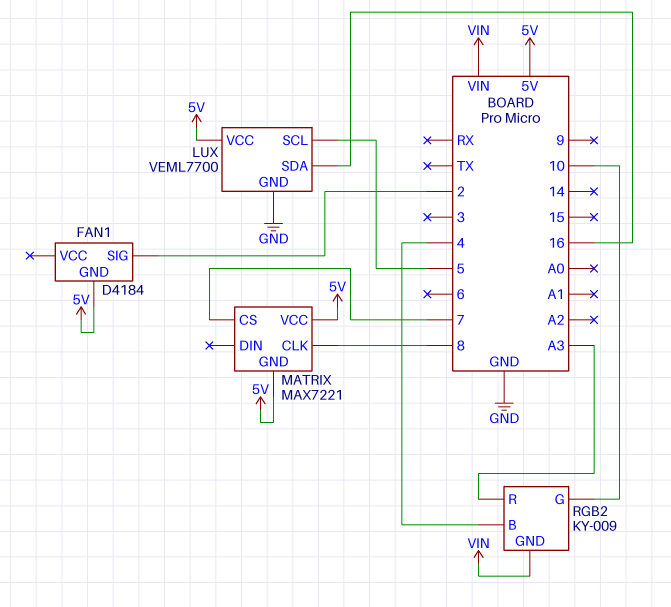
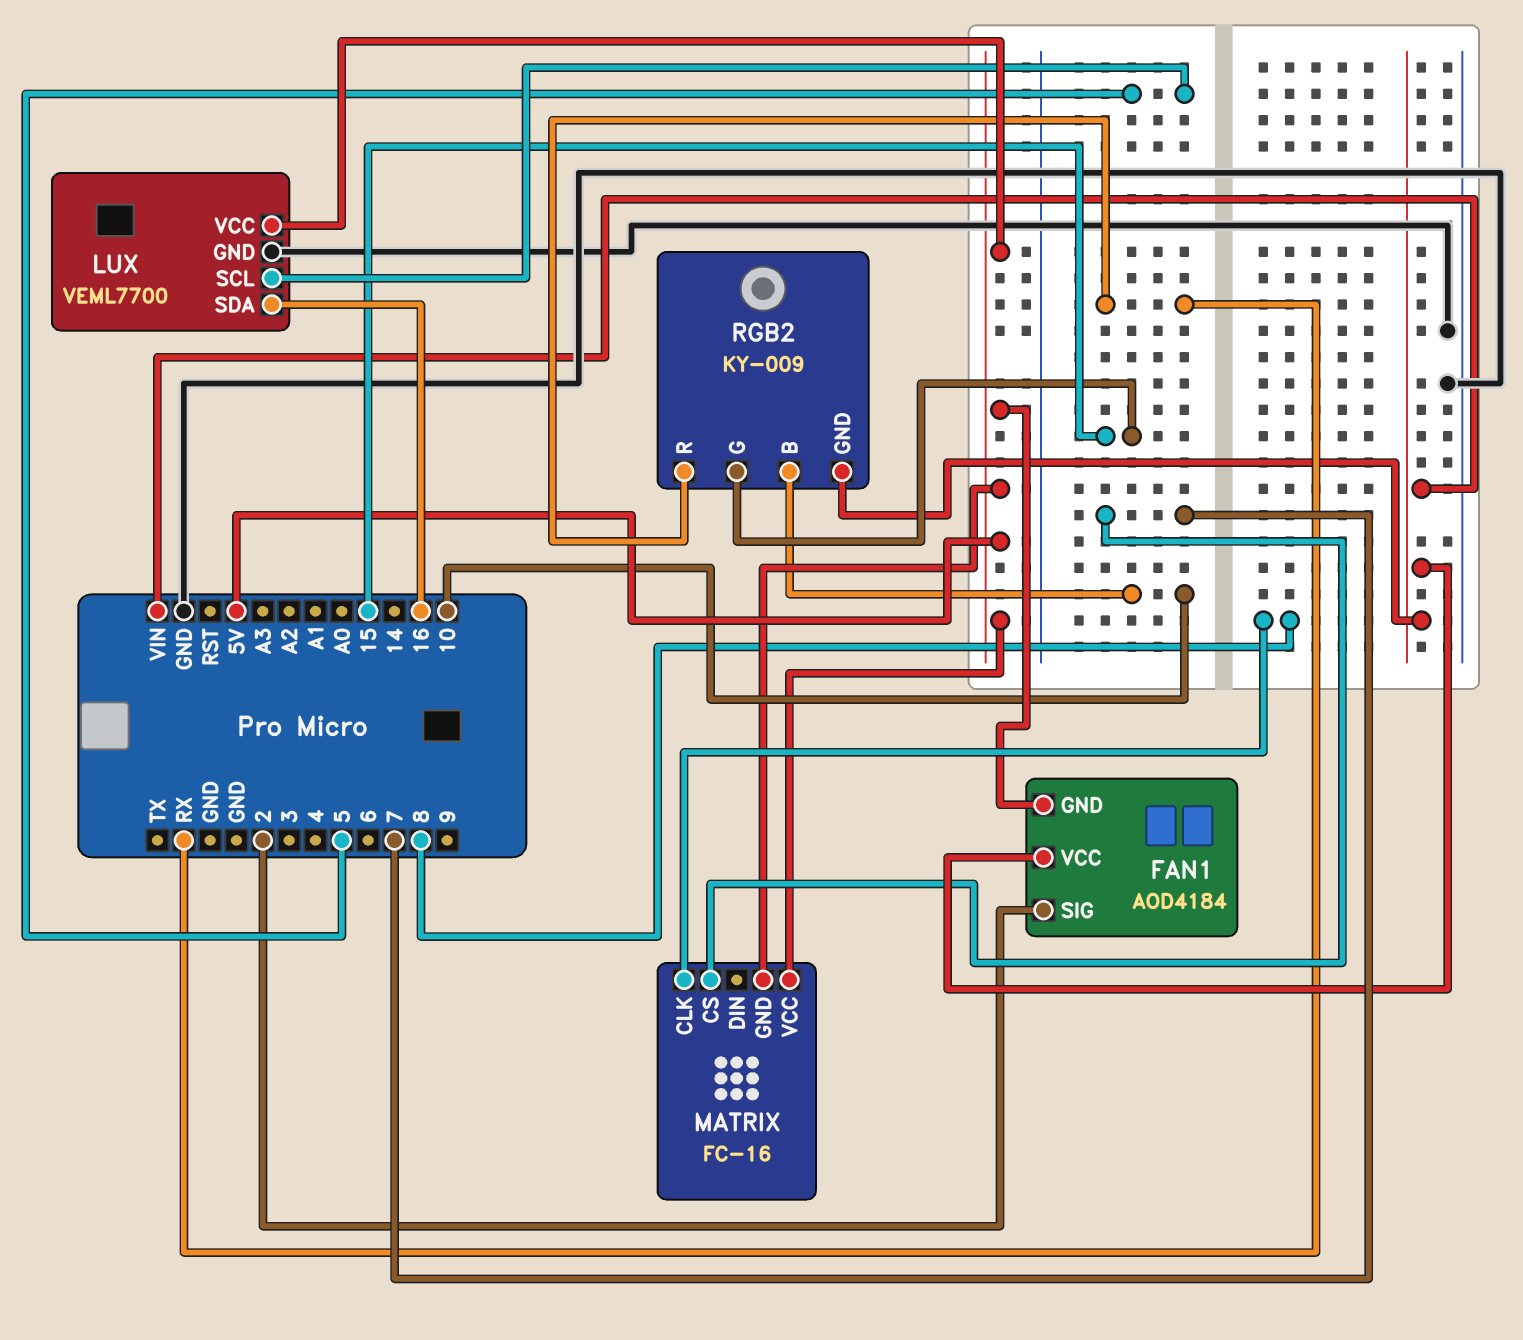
FAN1: D4184 -> AOD4184
FAN1 pin VCC: none -> VIN
MATRIX: MAX7221 -> FC-16
RGB2 pin B: 4 -> 10
RGB2 pin G: 10 -> 15
RGB2 pin R: A3 -> RX

